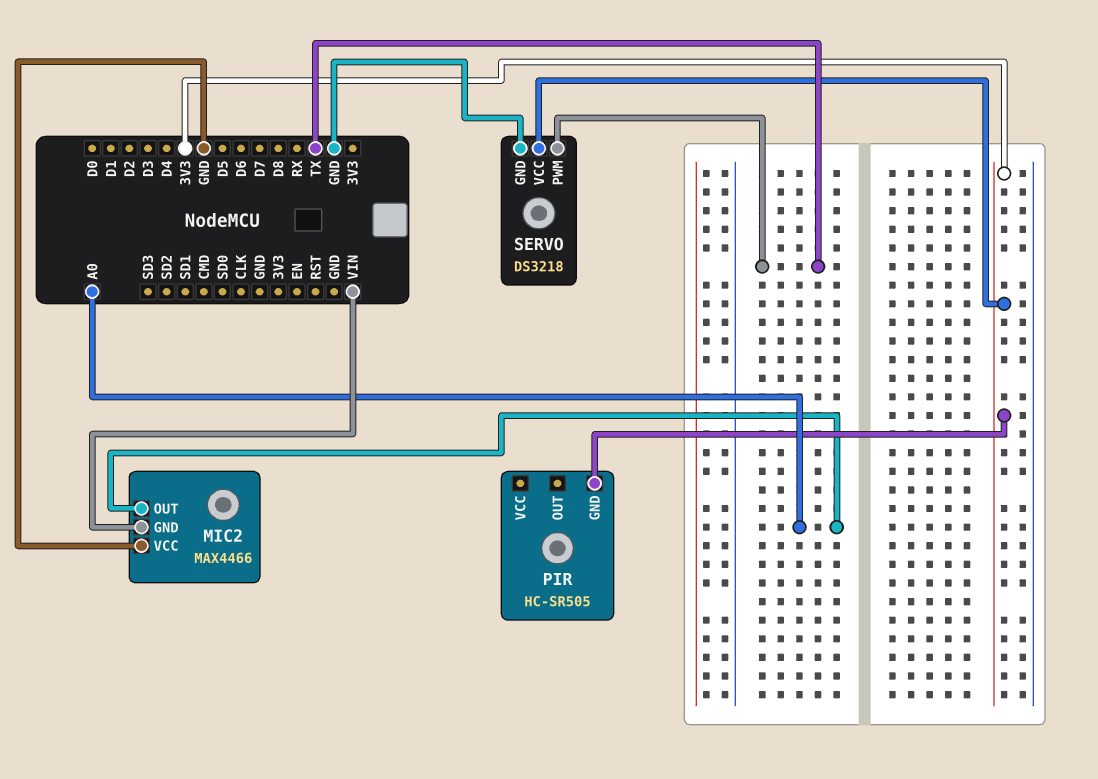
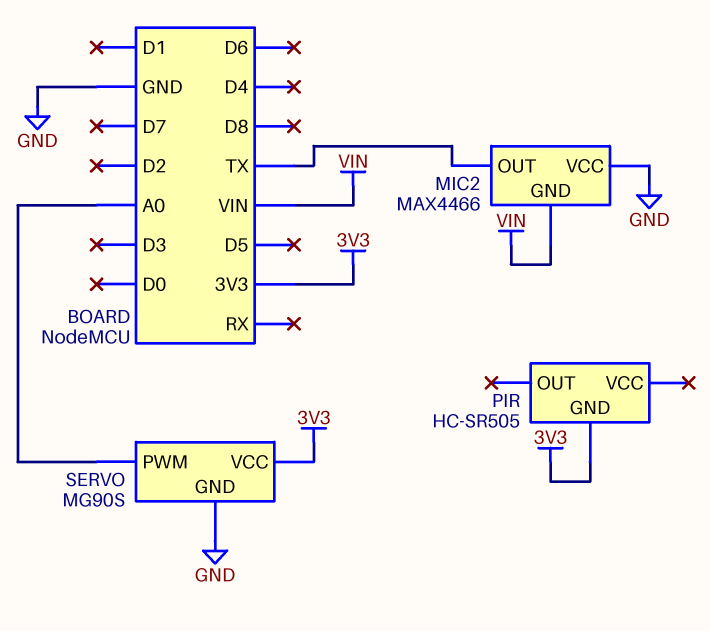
MIC2 pin OUT: A0 -> TX
SERVO: DS3218 -> MG90S
SERVO pin PWM: TX -> A0

